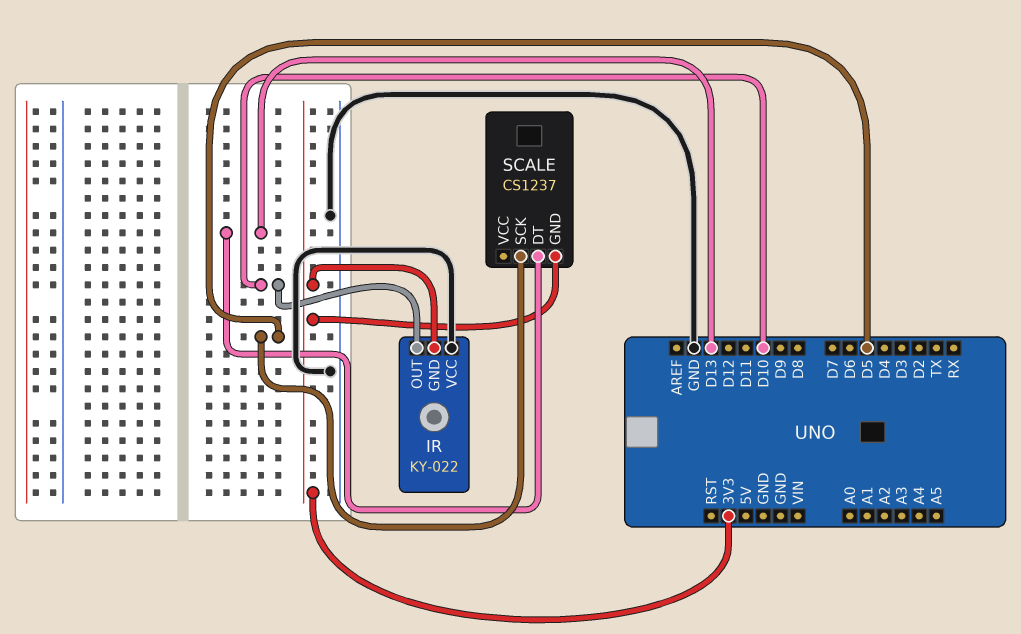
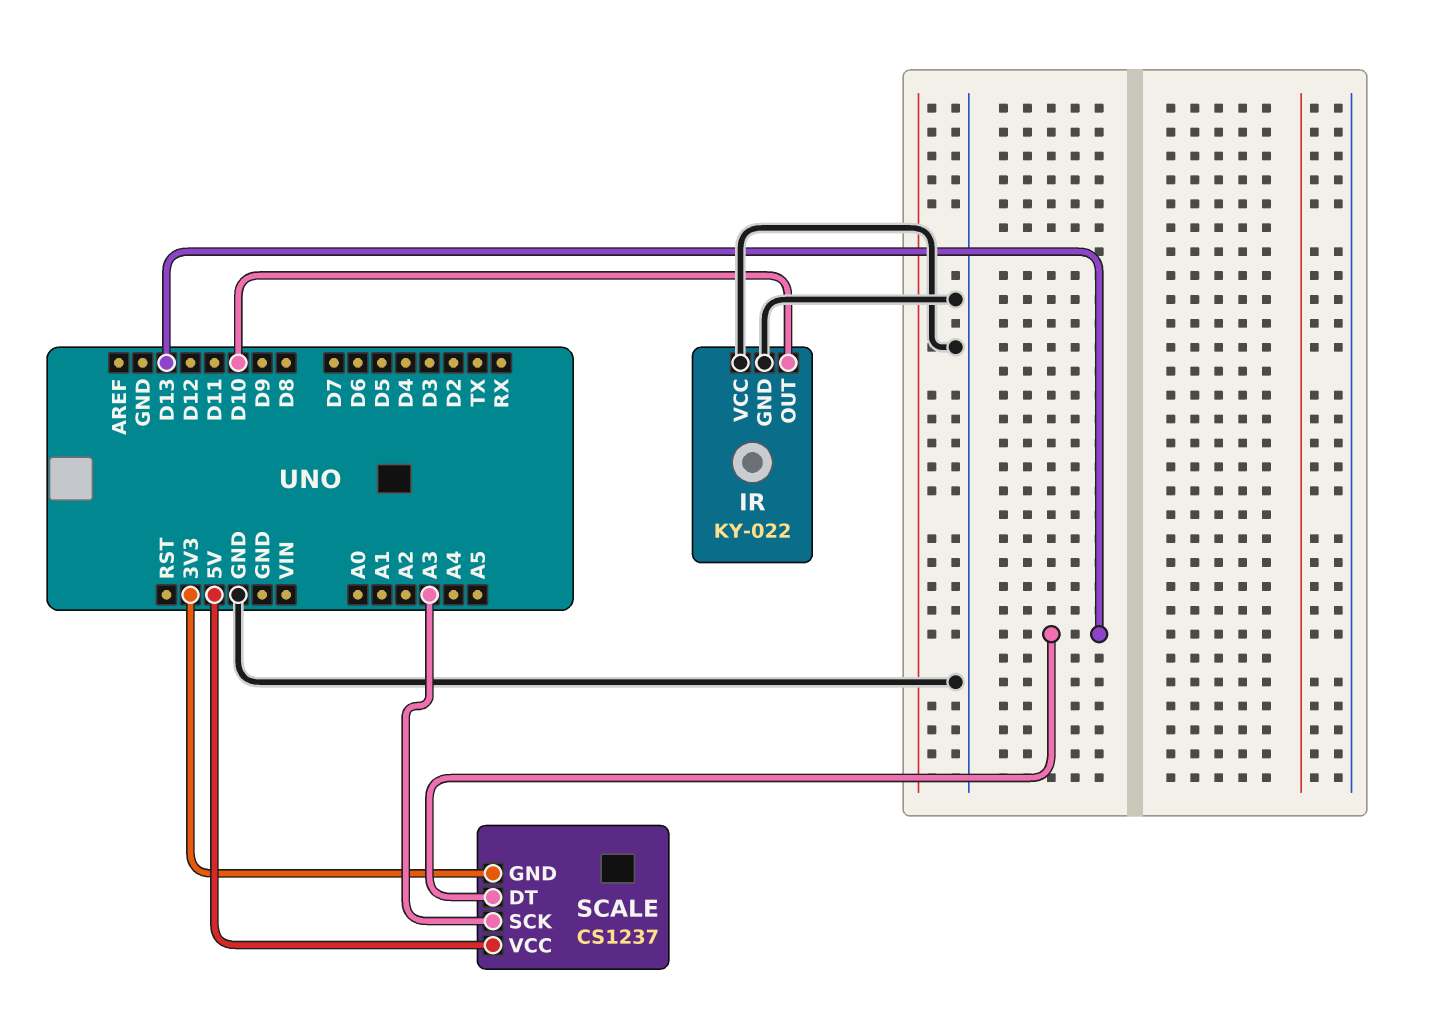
IR pin GND: 3V3 -> GND
SCALE pin SCK: D5 -> A3
SCALE pin VCC: none -> 5V

